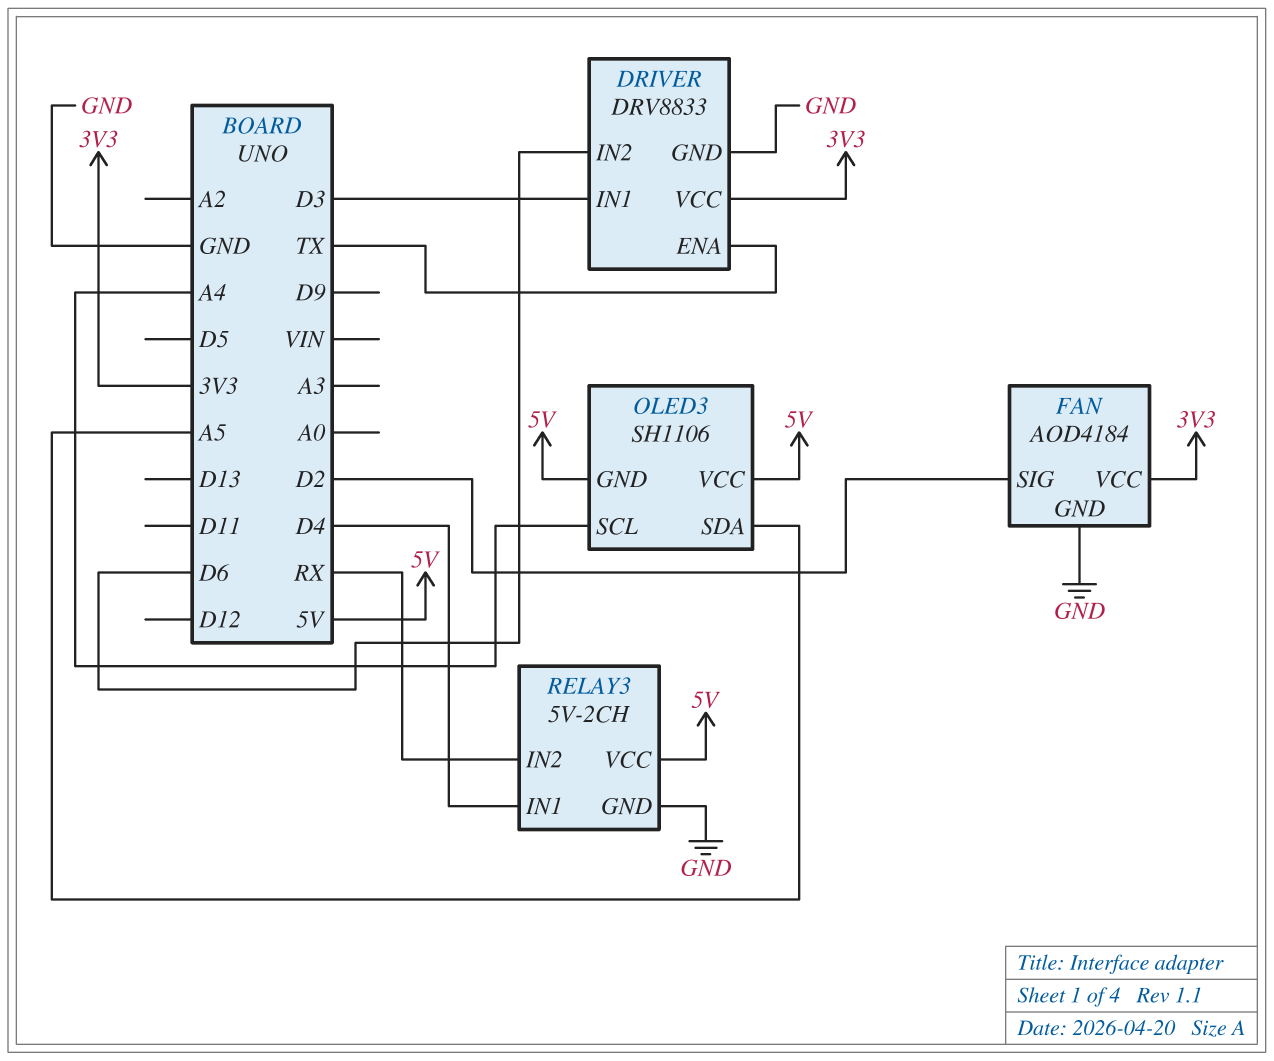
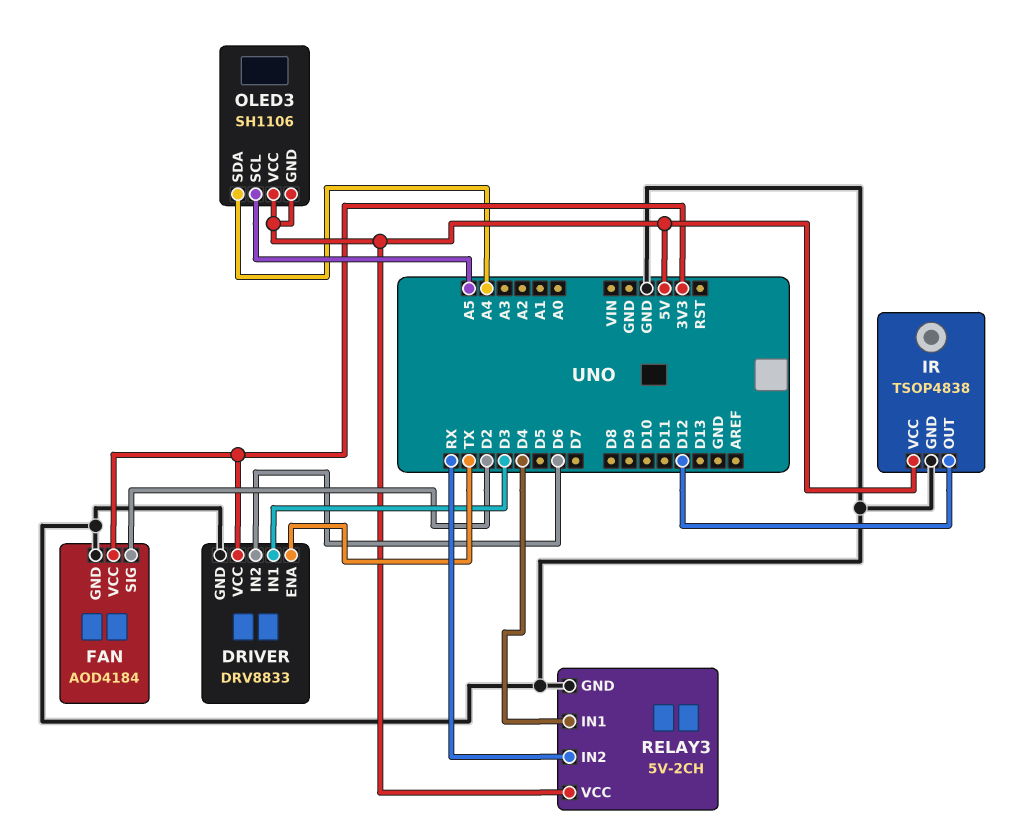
IR: none -> TSOP4838
IR pin GND: none -> GND
IR pin OUT: none -> D12
IR pin VCC: none -> 5V
OLED3 pin SCL: A4 -> A5
OLED3 pin SDA: A5 -> A4

